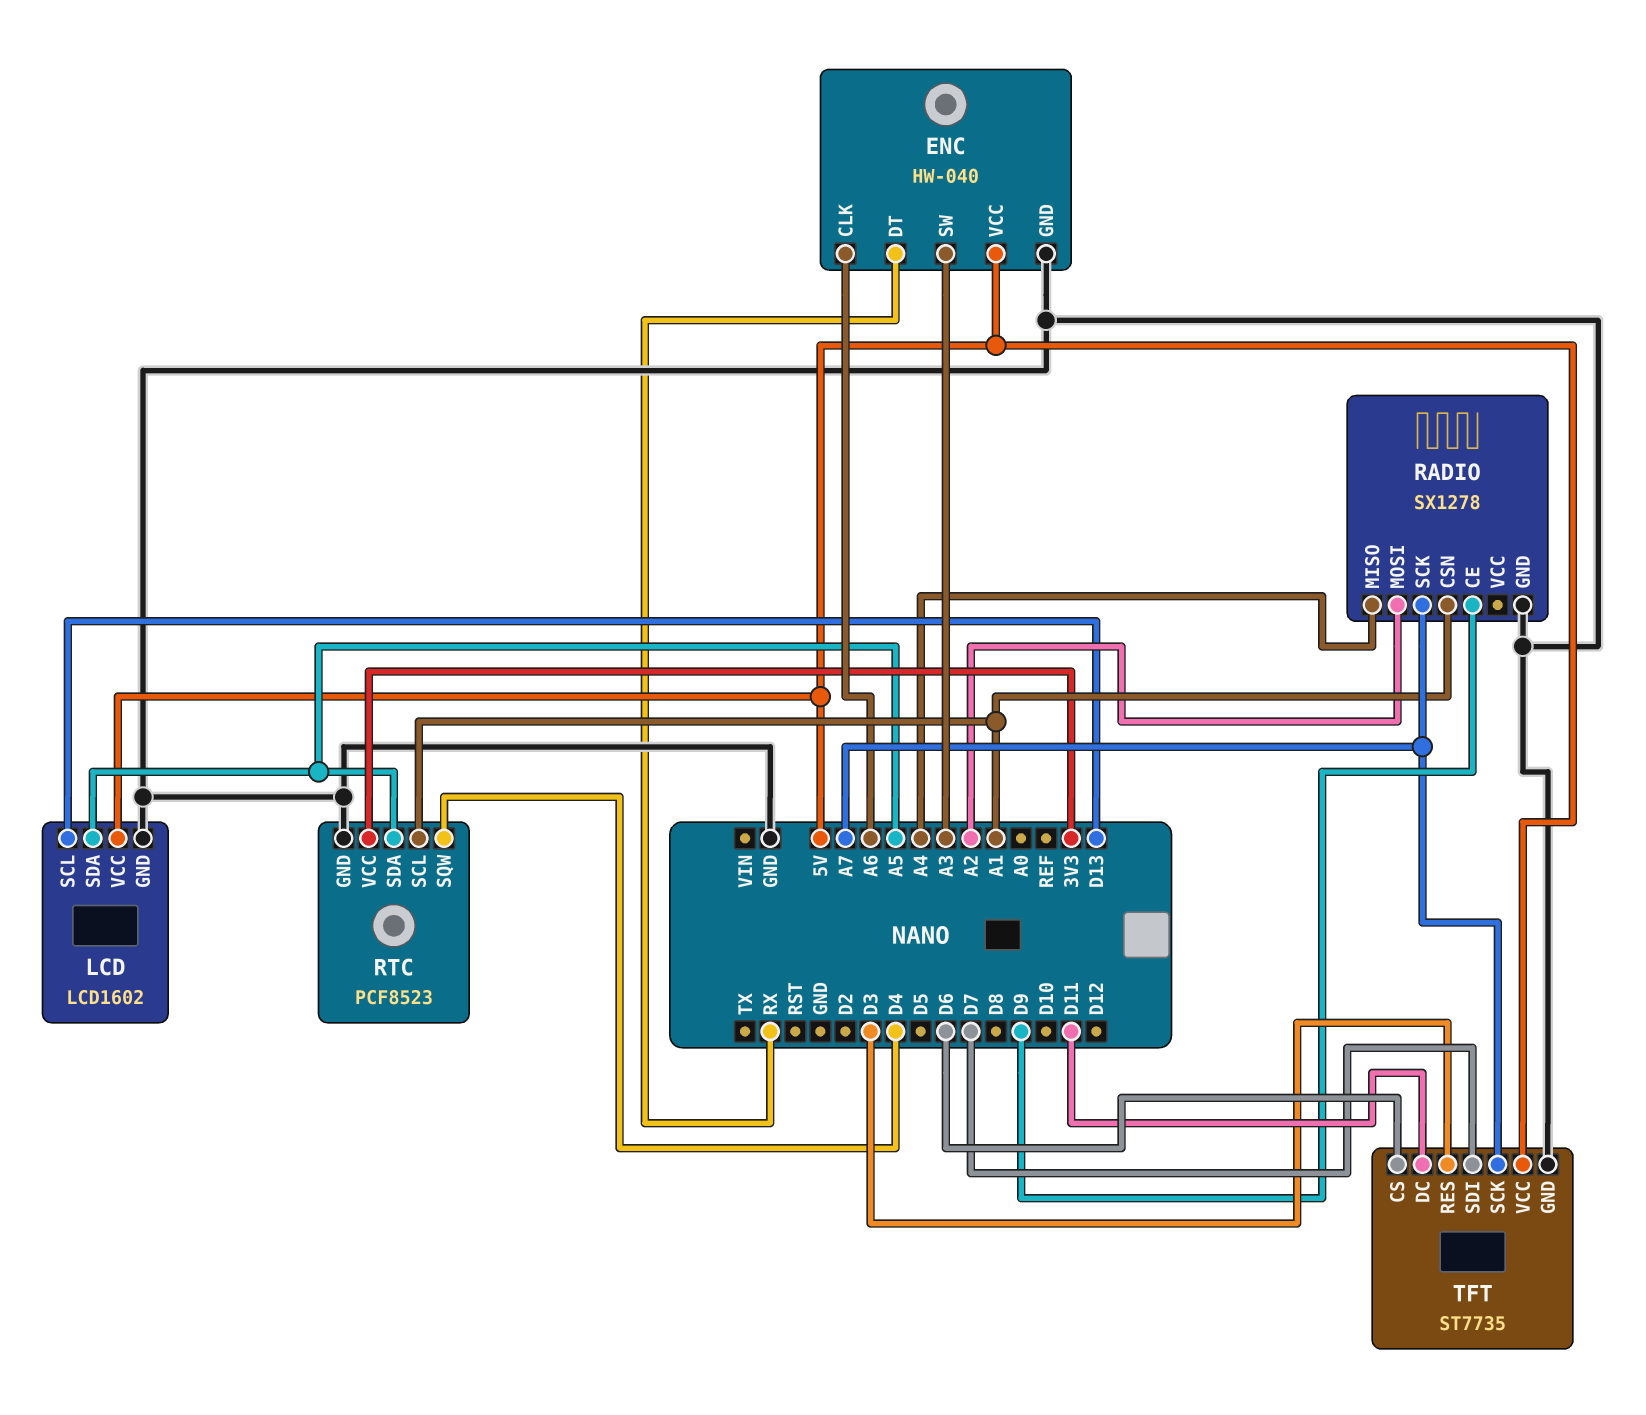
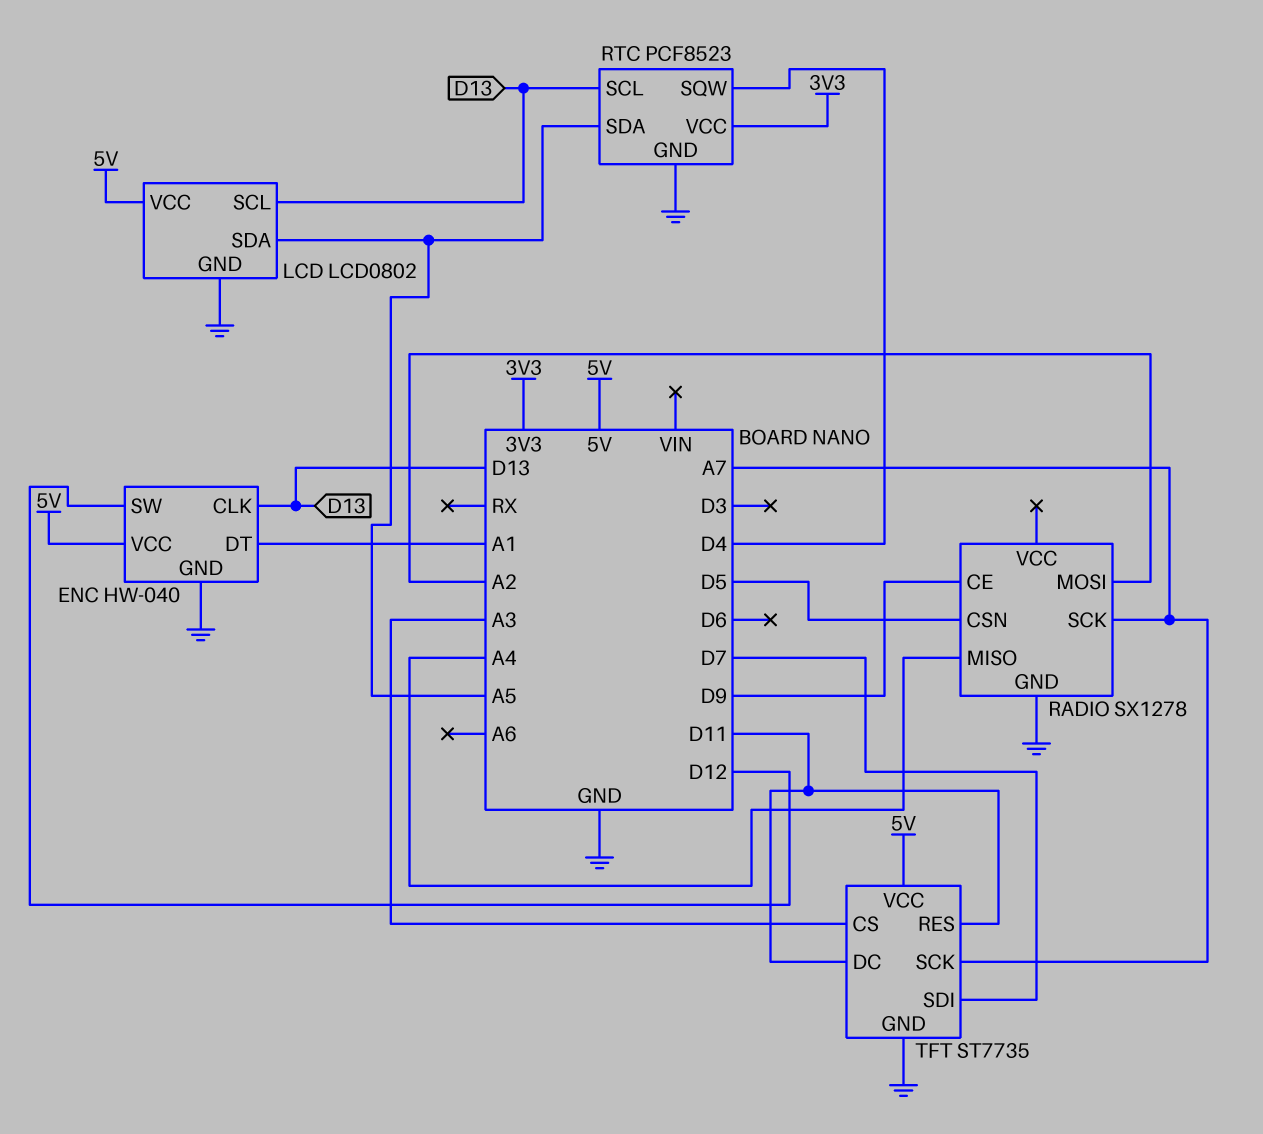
ENC pin CLK: A6 -> D13
ENC pin DT: RX -> A1
ENC pin SW: A3 -> D12
LCD: LCD1602 -> LCD0802
RADIO pin CSN: A1 -> D5
RTC pin SCL: A1 -> D13
TFT pin CS: D6 -> A3
TFT pin RES: D3 -> D11

